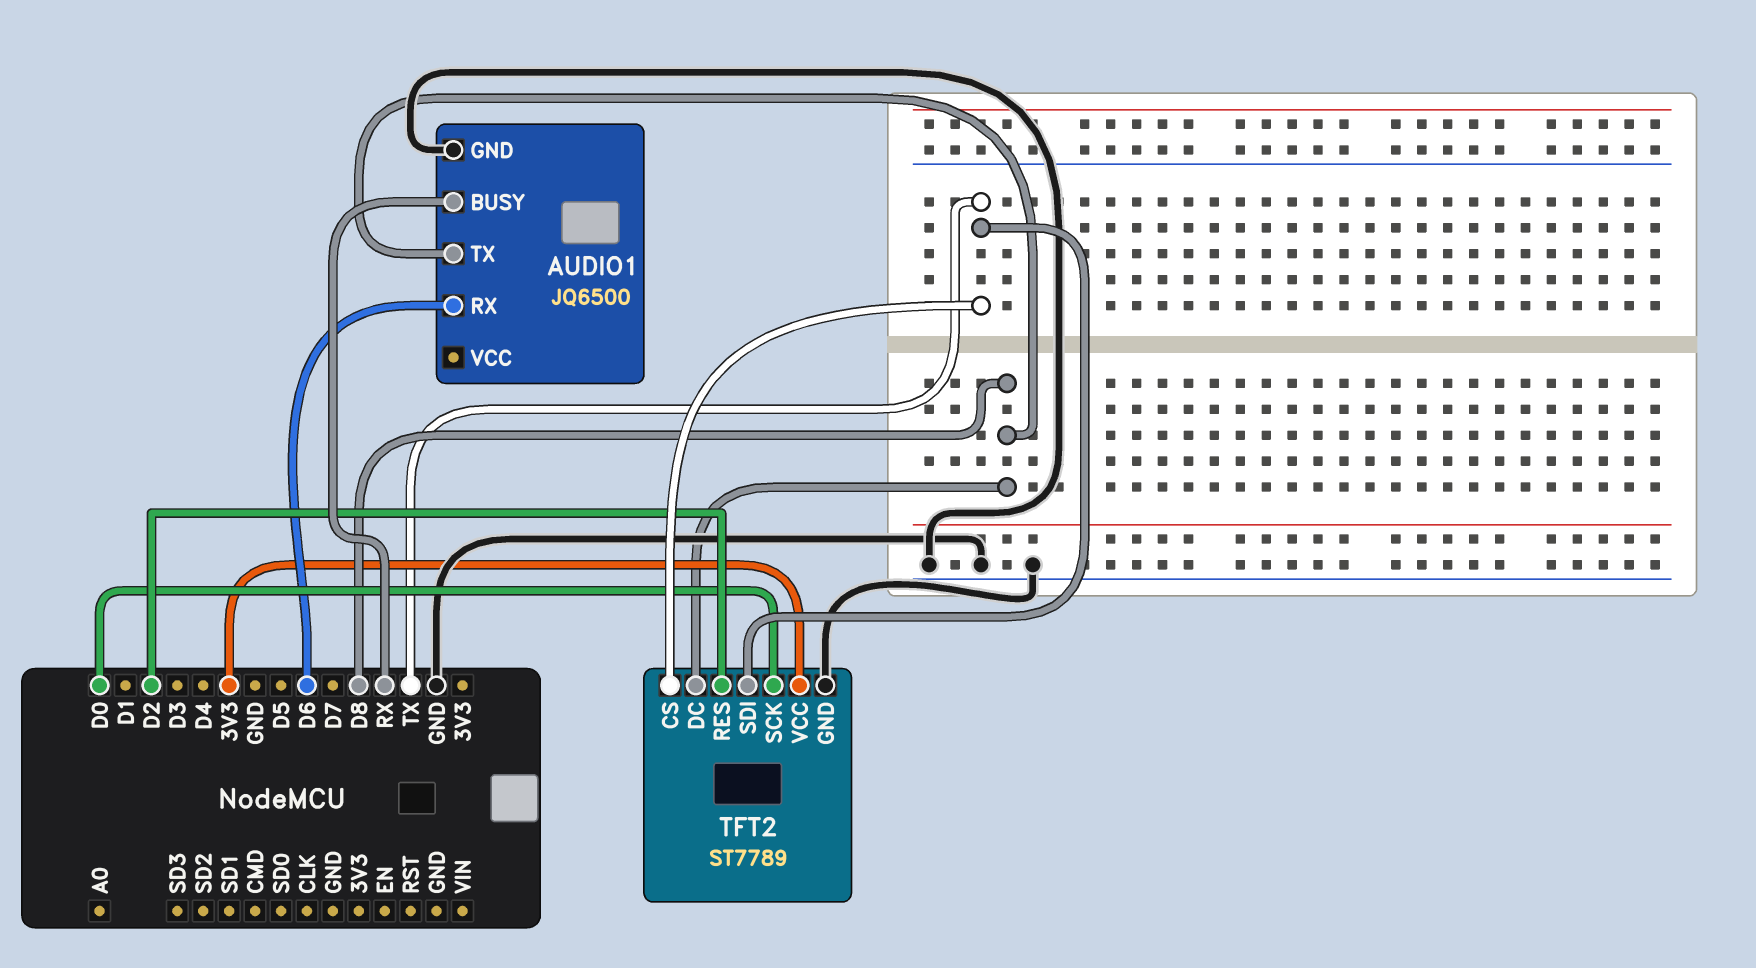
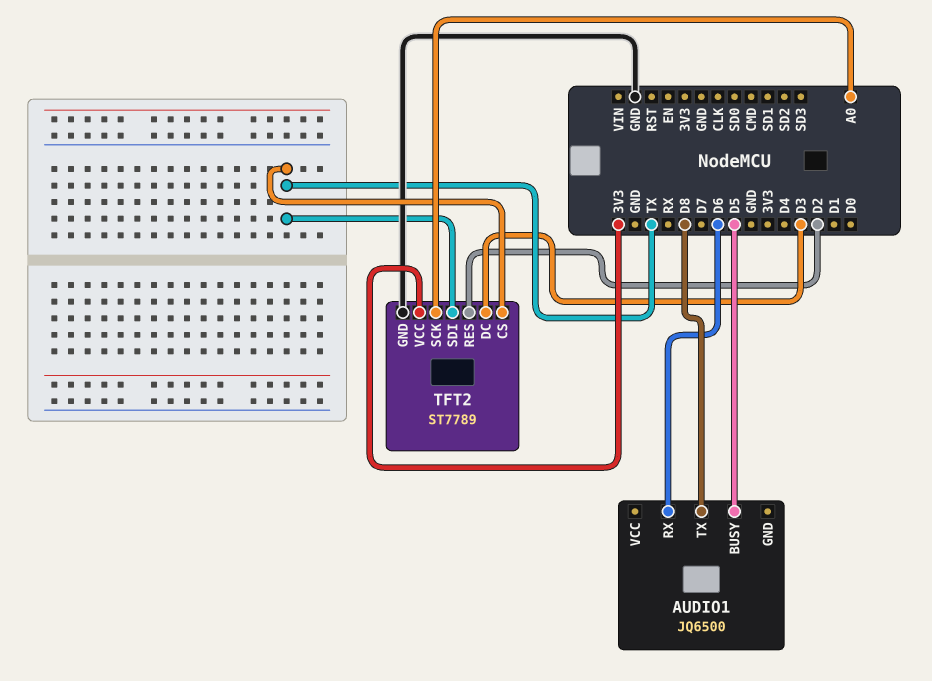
AUDIO1 pin BUSY: RX -> D5
AUDIO1 pin GND: GND -> none
TFT2 pin DC: D8 -> D3
TFT2 pin SCK: D0 -> A0

